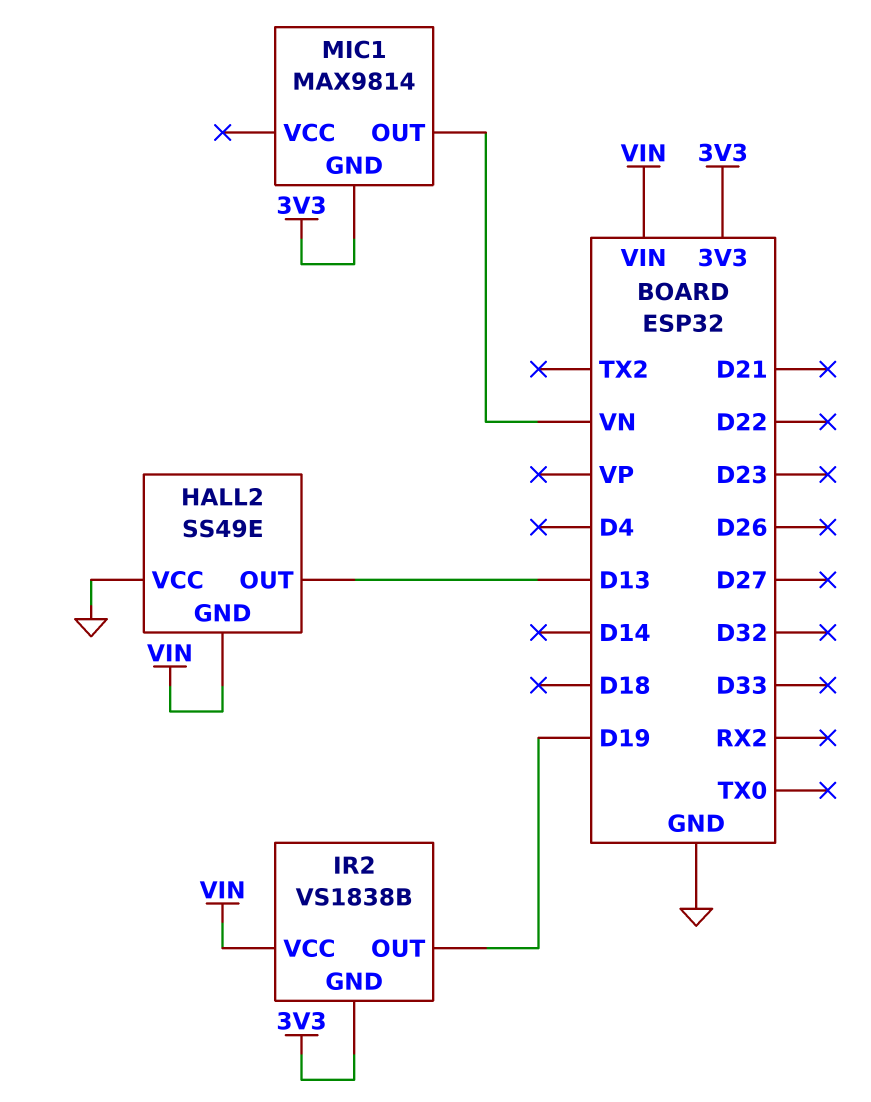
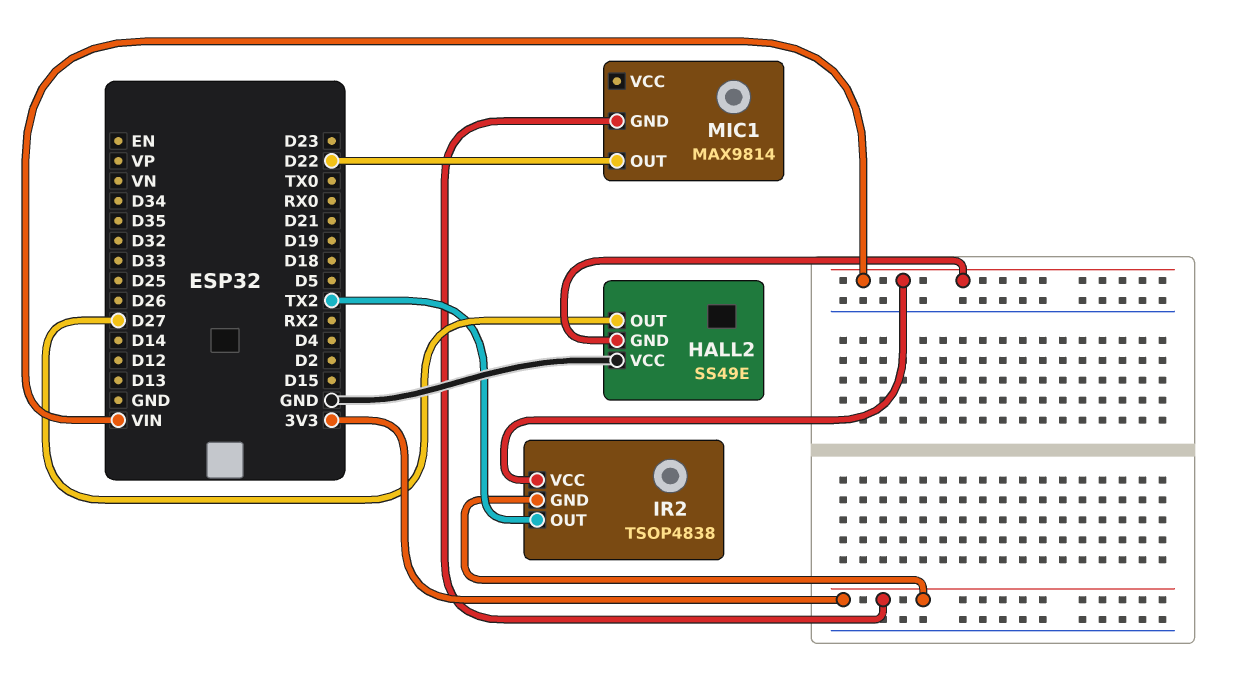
HALL2 pin OUT: D13 -> D27
IR2: VS1838B -> TSOP4838
IR2 pin OUT: D19 -> TX2
MIC1 pin OUT: VN -> D22

